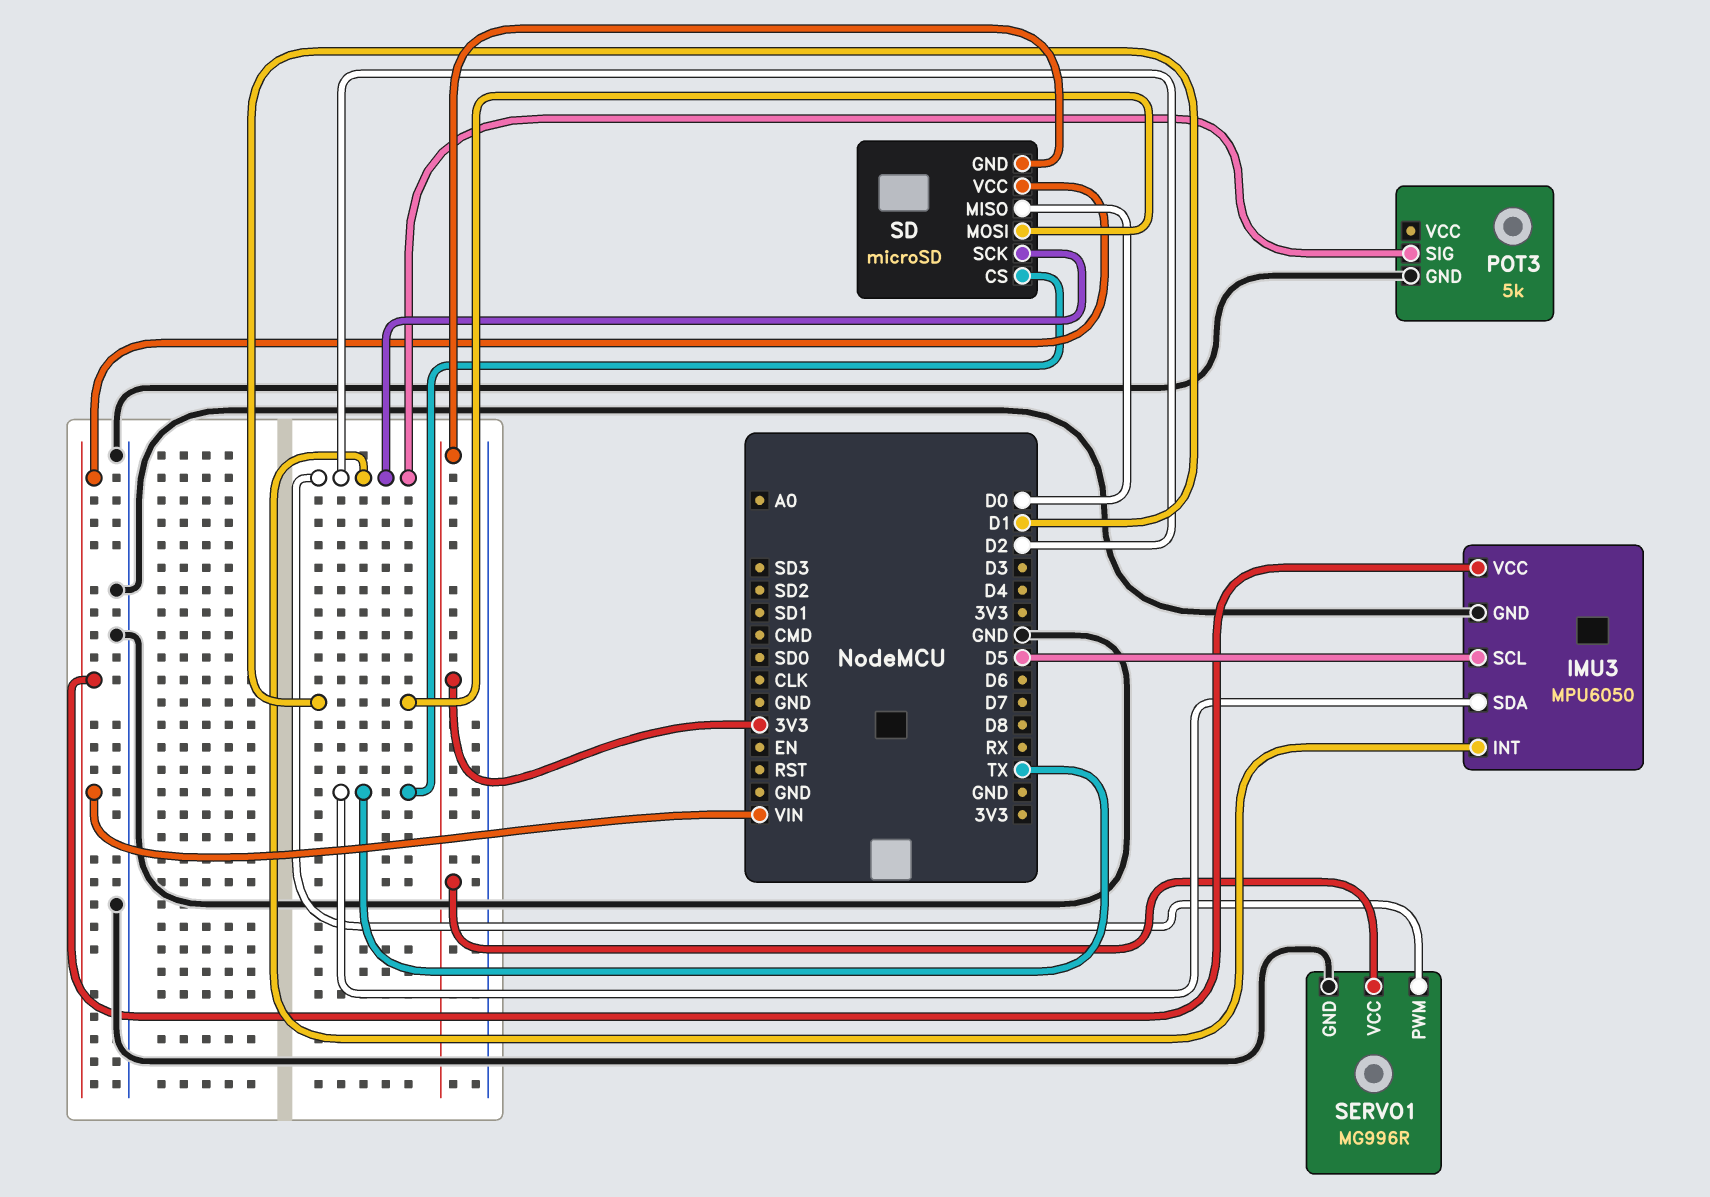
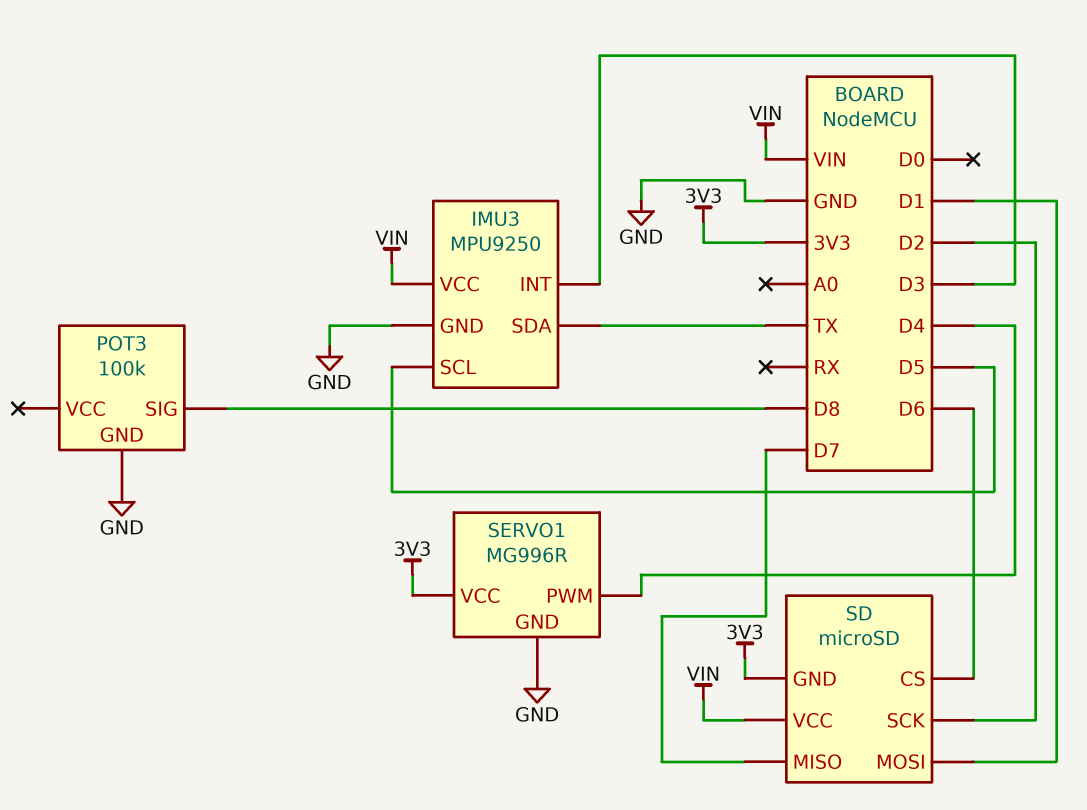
IMU3: MPU6050 -> MPU9250
IMU3 pin INT: D2 -> D3
POT3: 5k -> 100k
POT3 pin SIG: D2 -> D8
SD pin CS: TX -> D6
SD pin MISO: D0 -> D7
SERVO1 pin PWM: D2 -> D4

